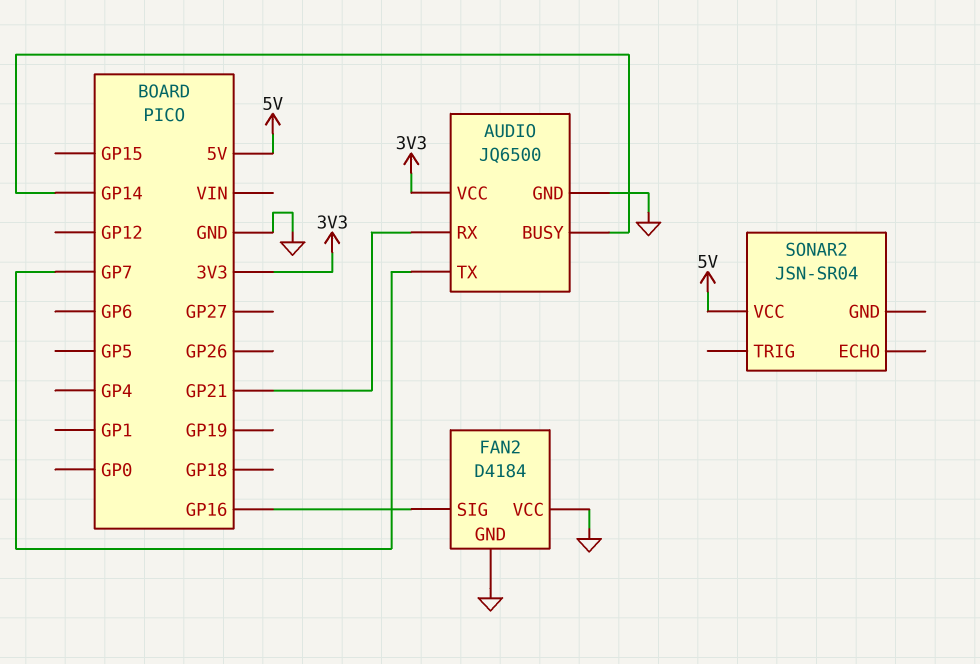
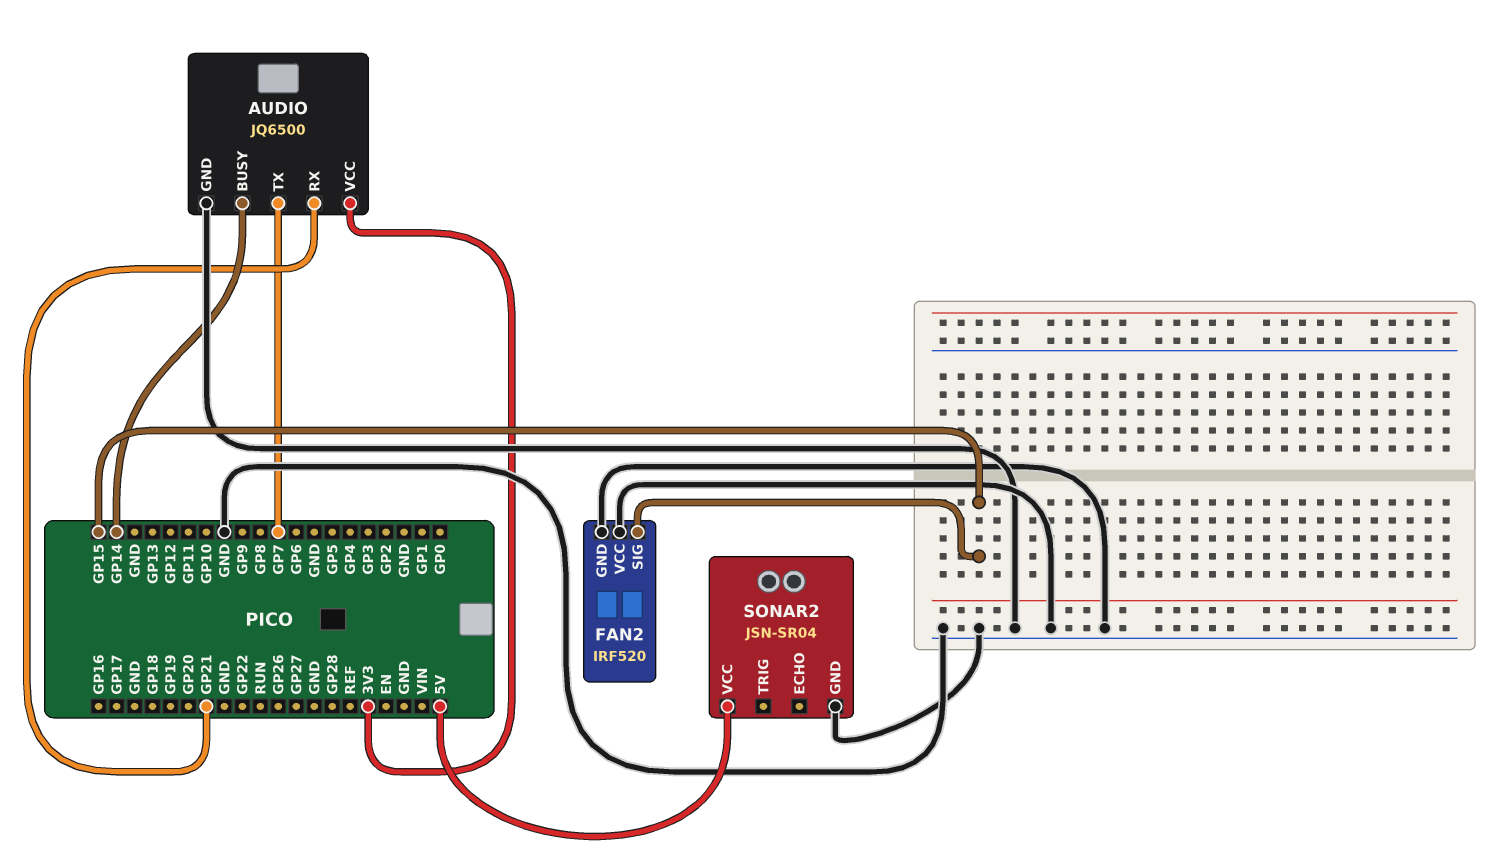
FAN2: D4184 -> IRF520
FAN2 pin SIG: GP16 -> GP15
SONAR2 pin GND: none -> GND

